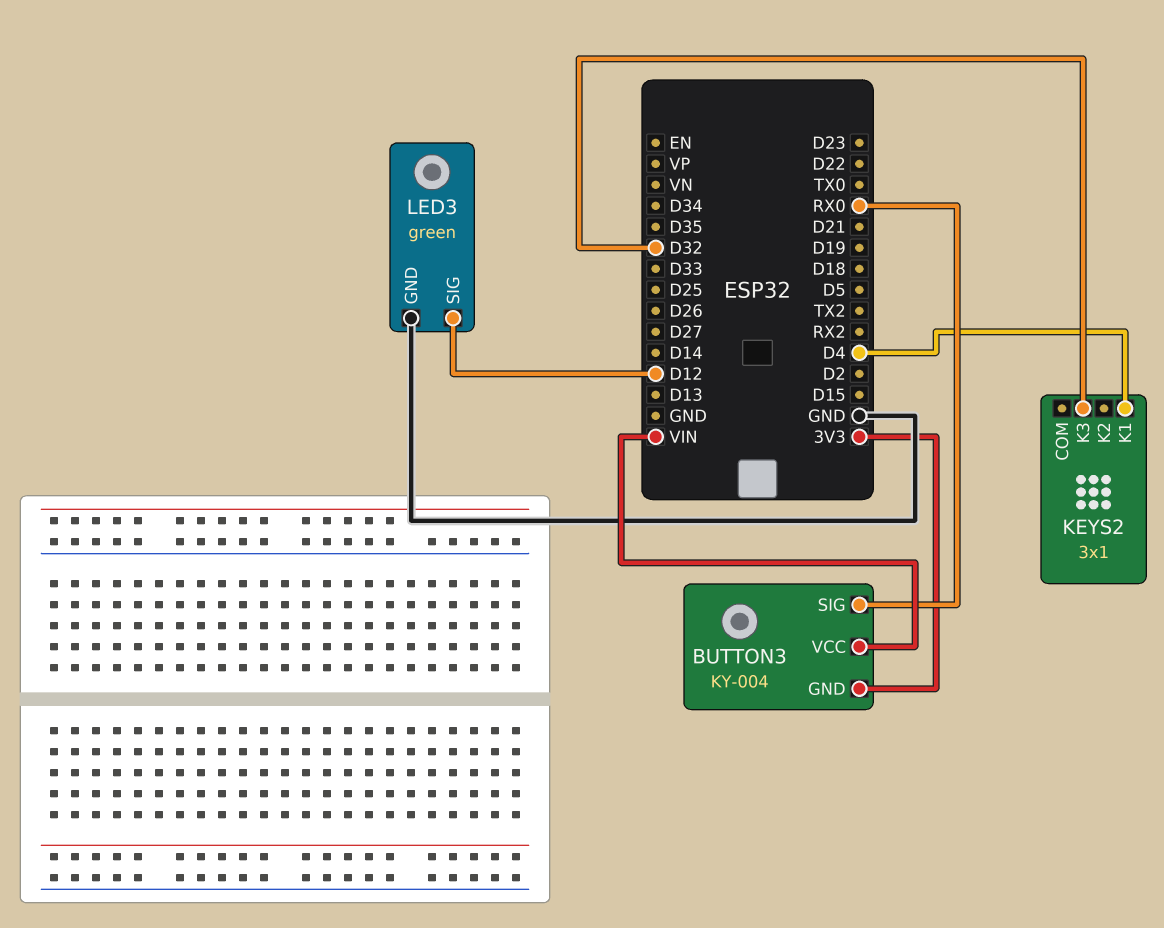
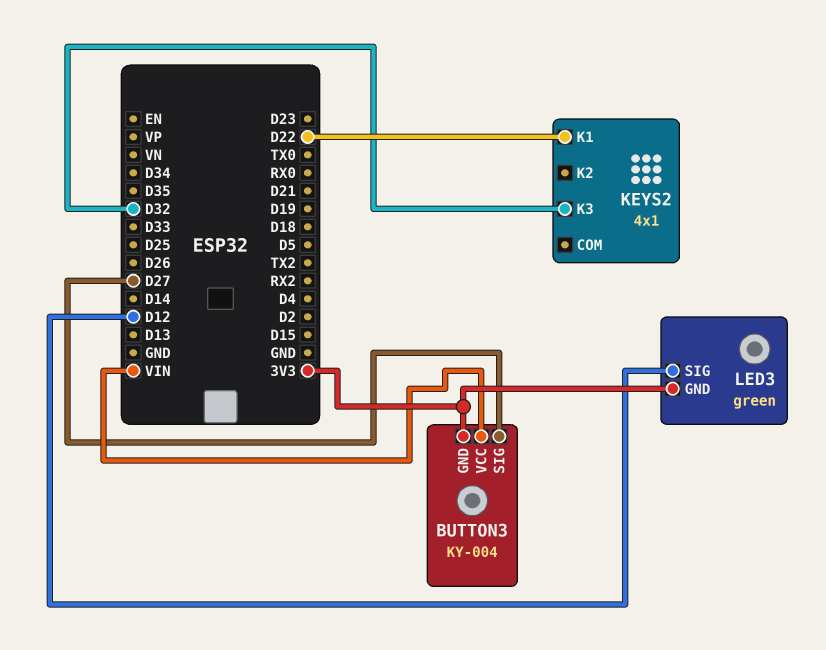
BUTTON3 pin SIG: RX0 -> D27
KEYS2: 3x1 -> 4x1
KEYS2 pin K1: D4 -> D22
LED3 pin GND: GND -> 3V3

